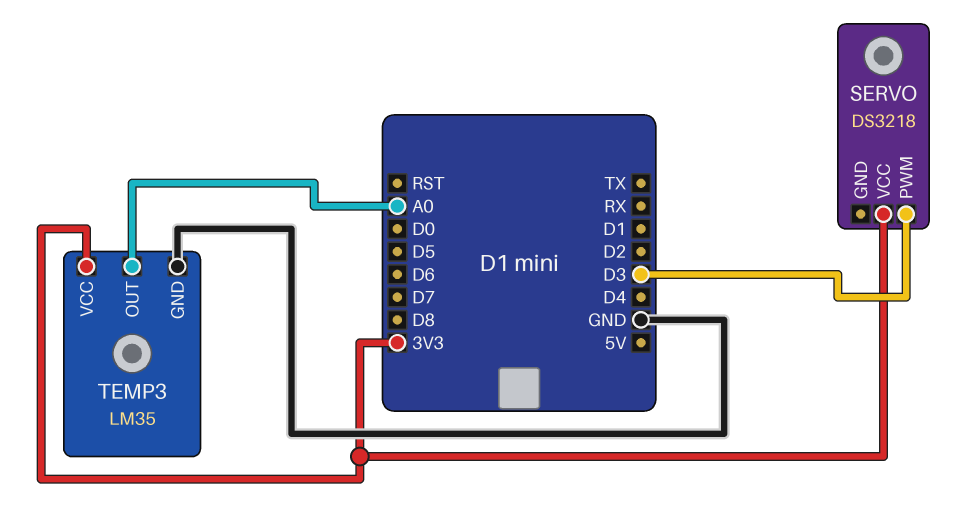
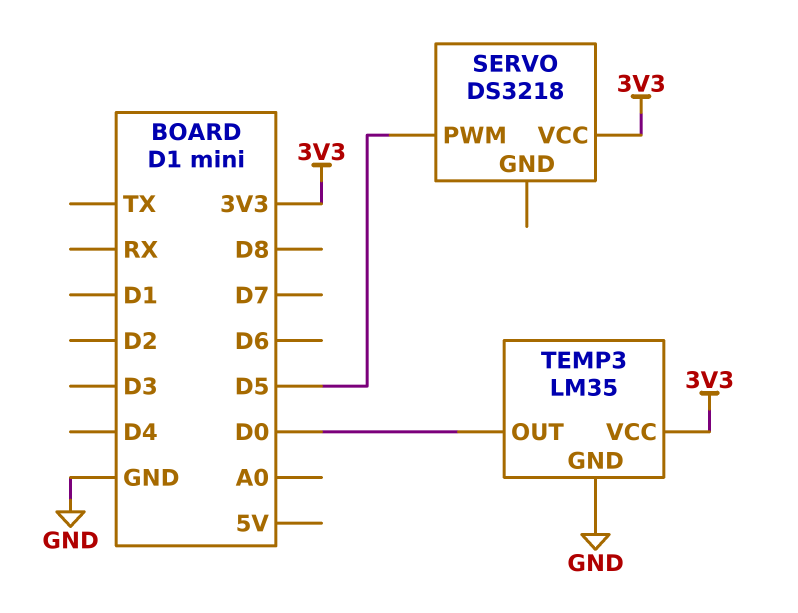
SERVO pin PWM: D3 -> D5
TEMP3 pin OUT: A0 -> D0

